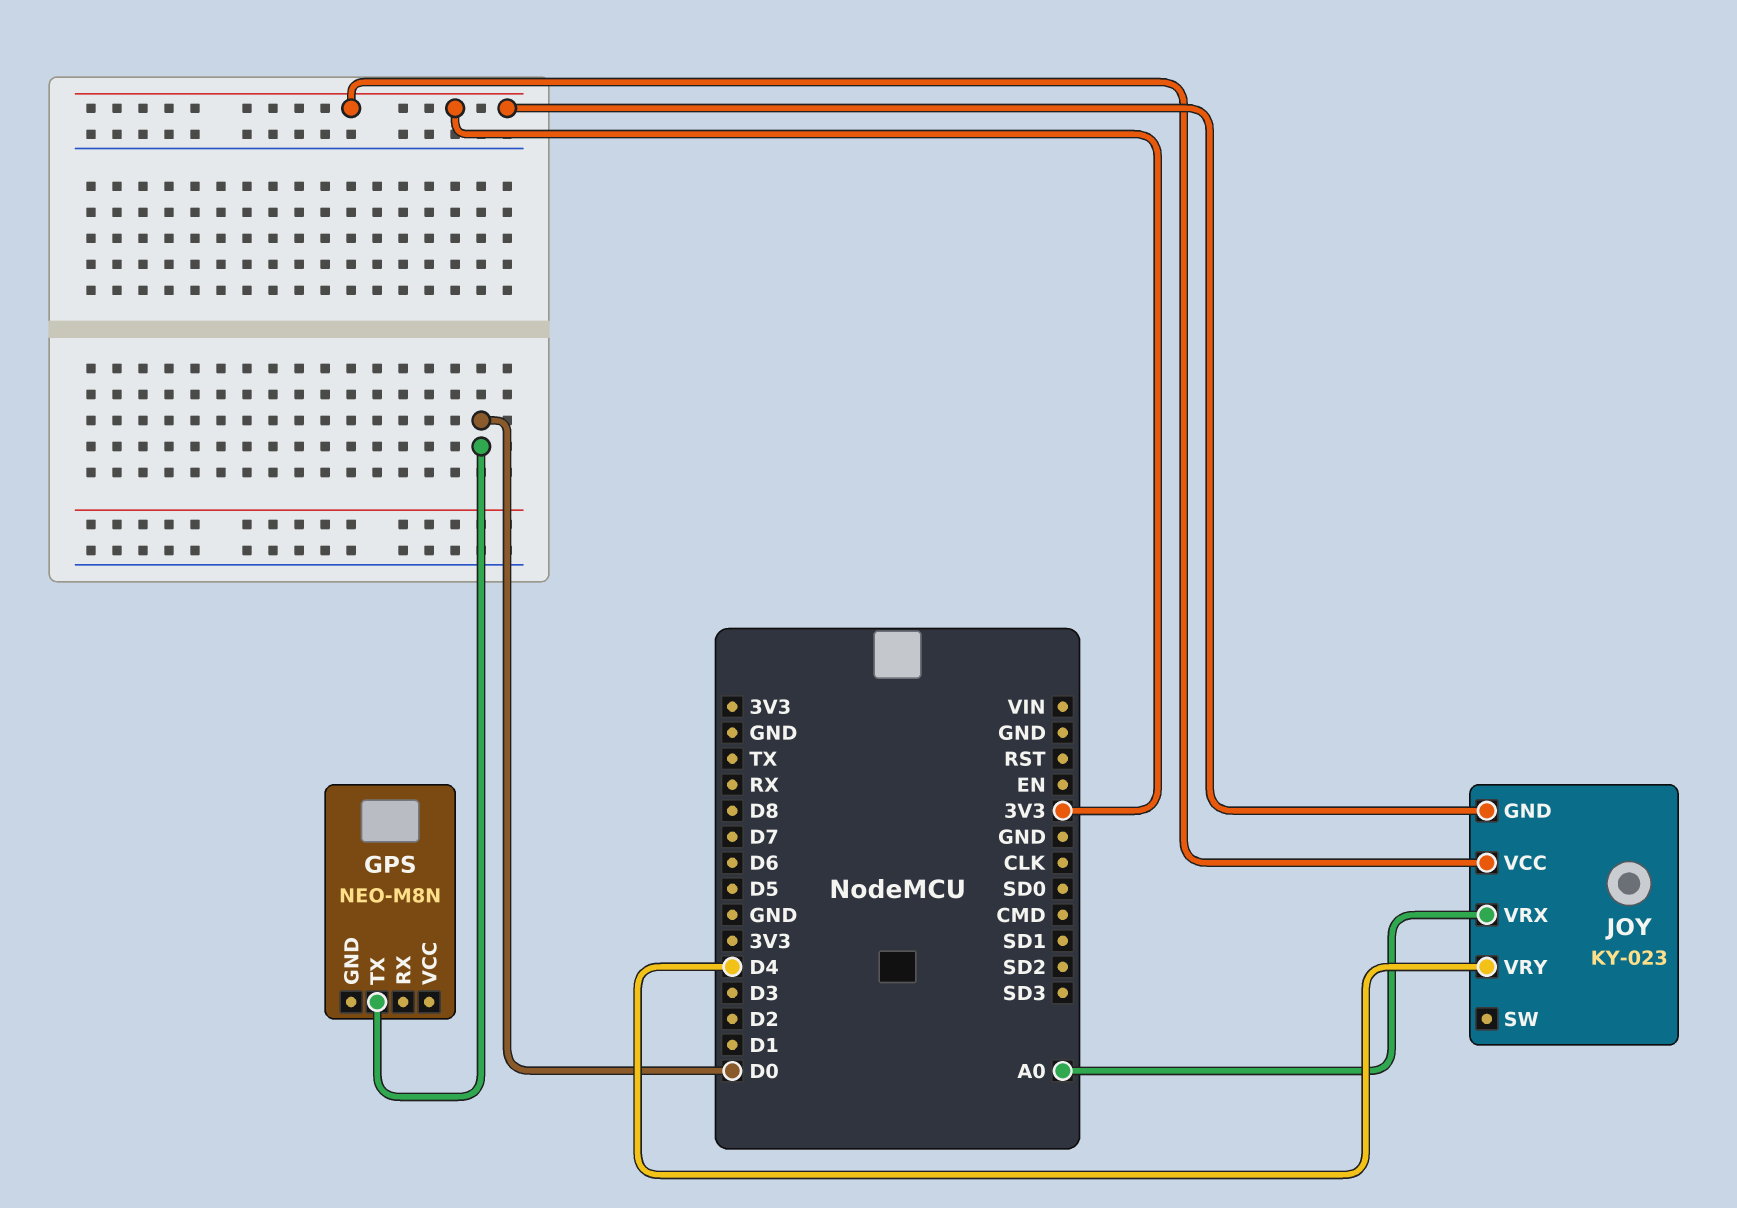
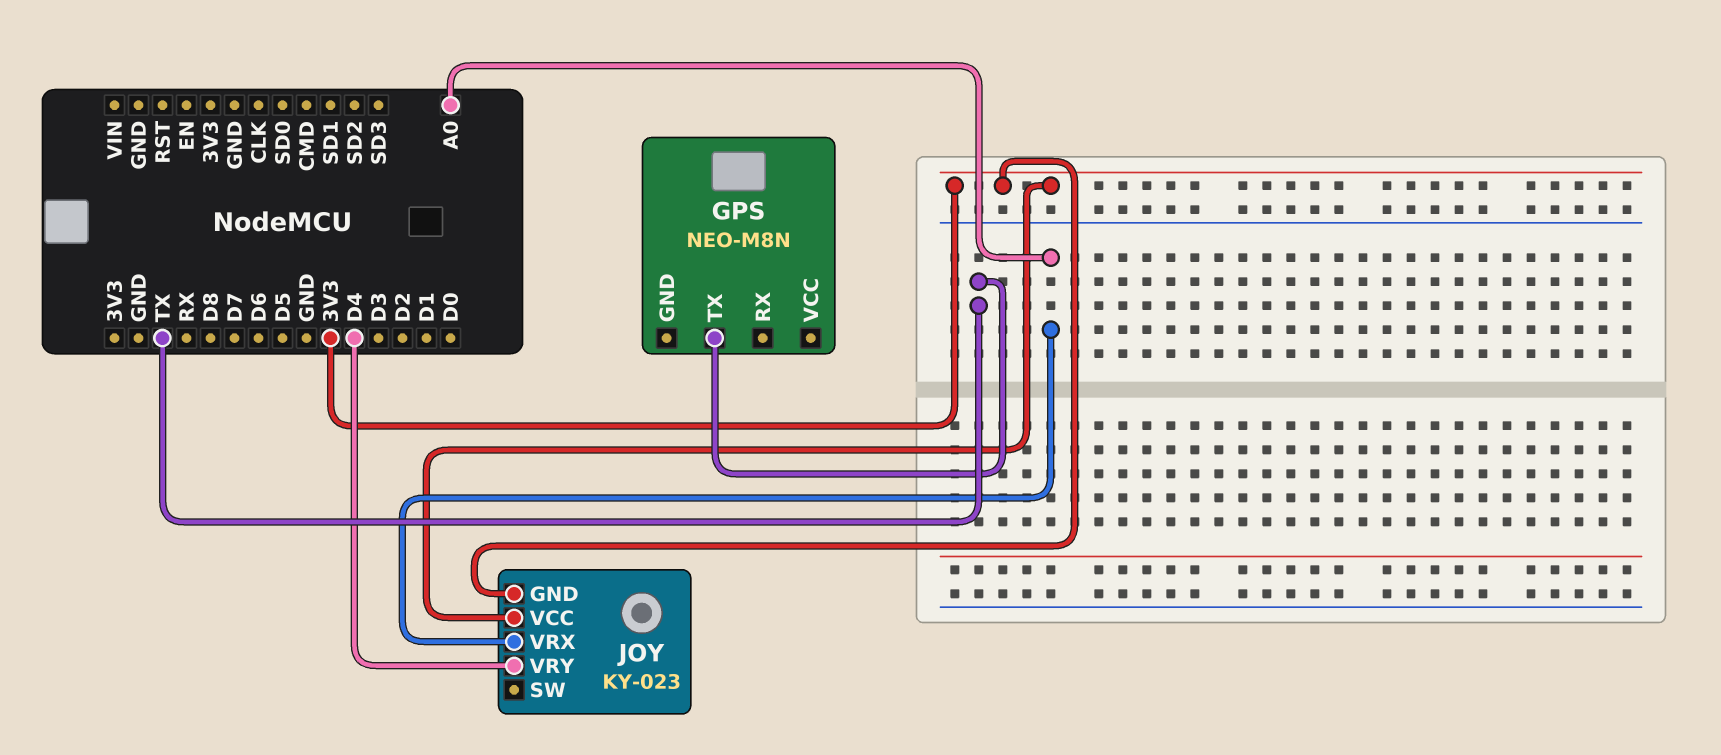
GPS pin TX: D0 -> TX

